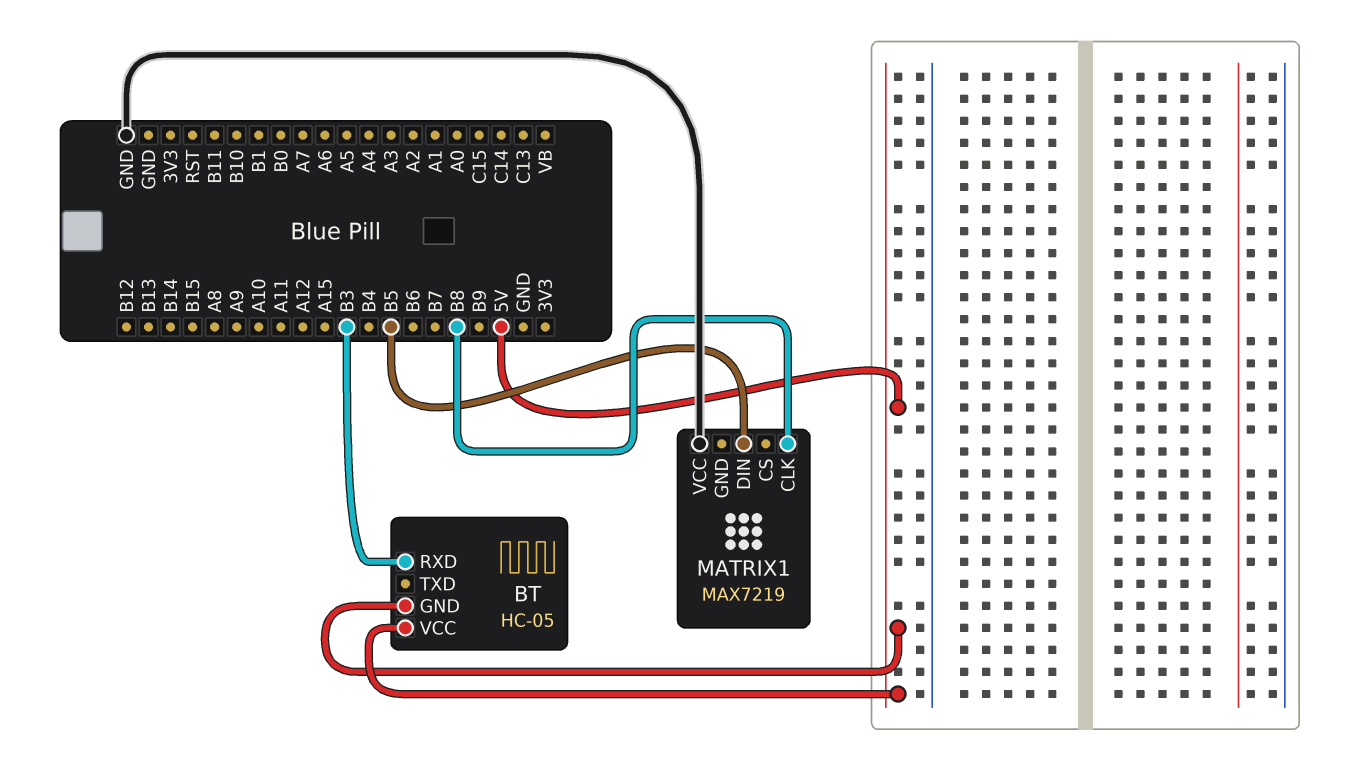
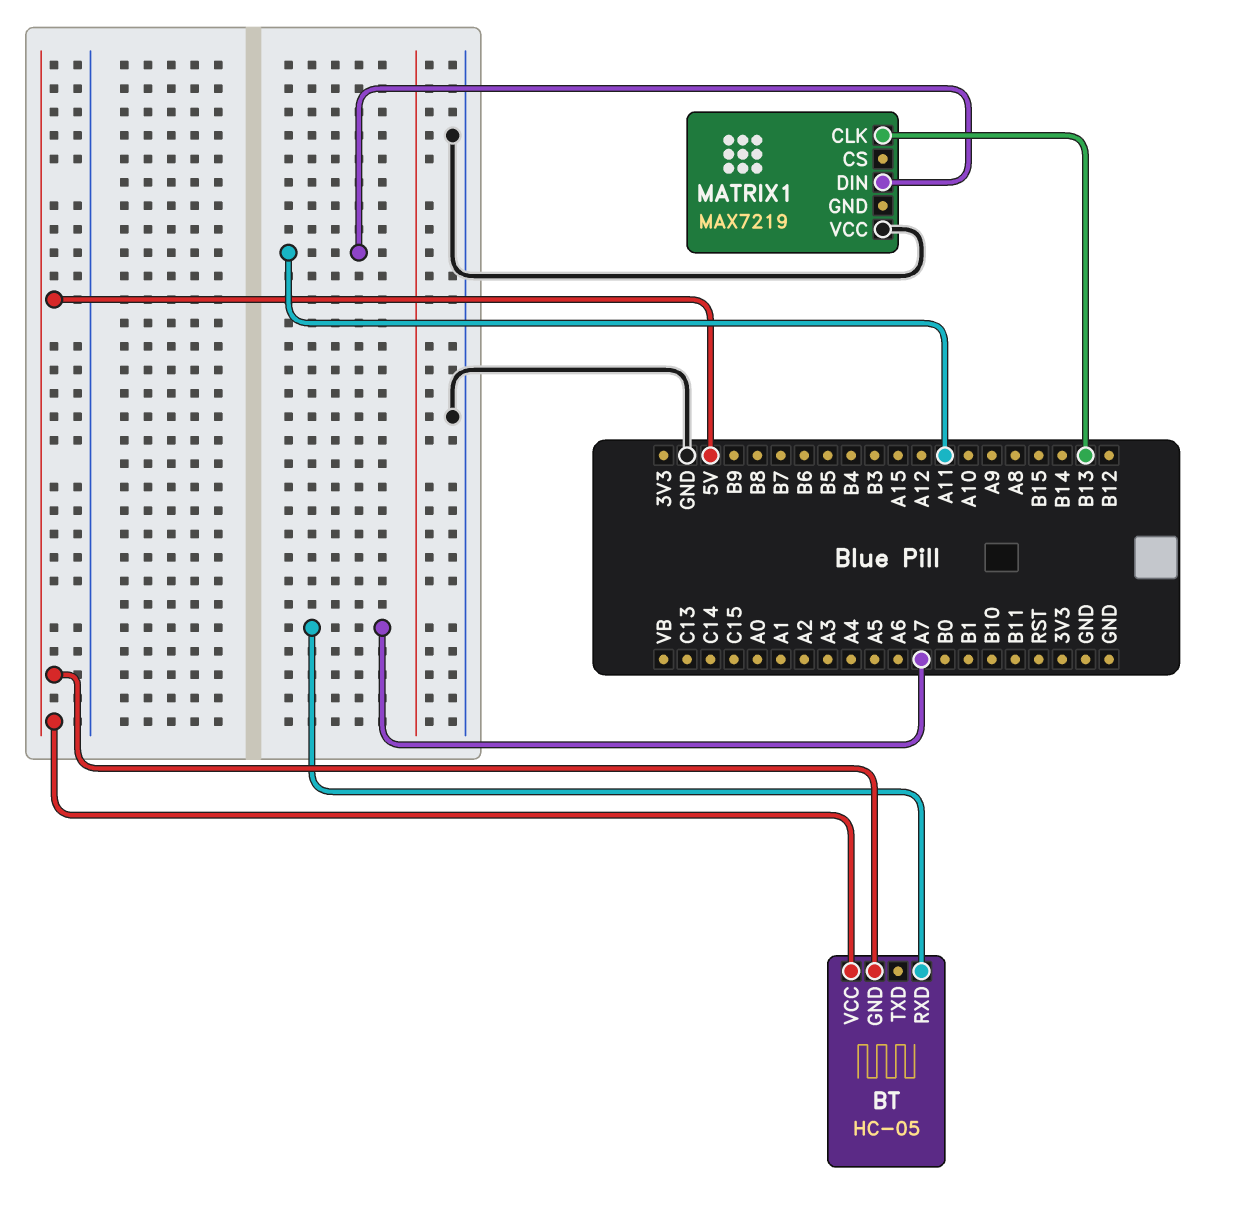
BT pin RXD: B3 -> A7
MATRIX1 pin CLK: B8 -> B13
MATRIX1 pin DIN: B5 -> A11

